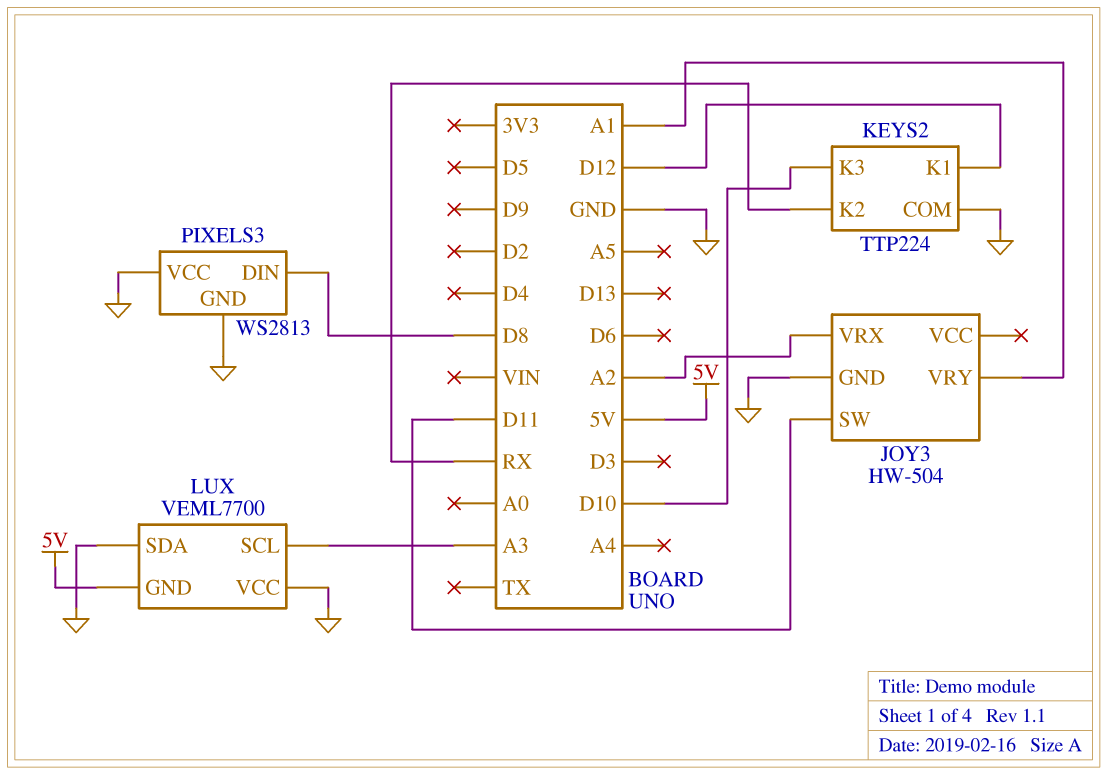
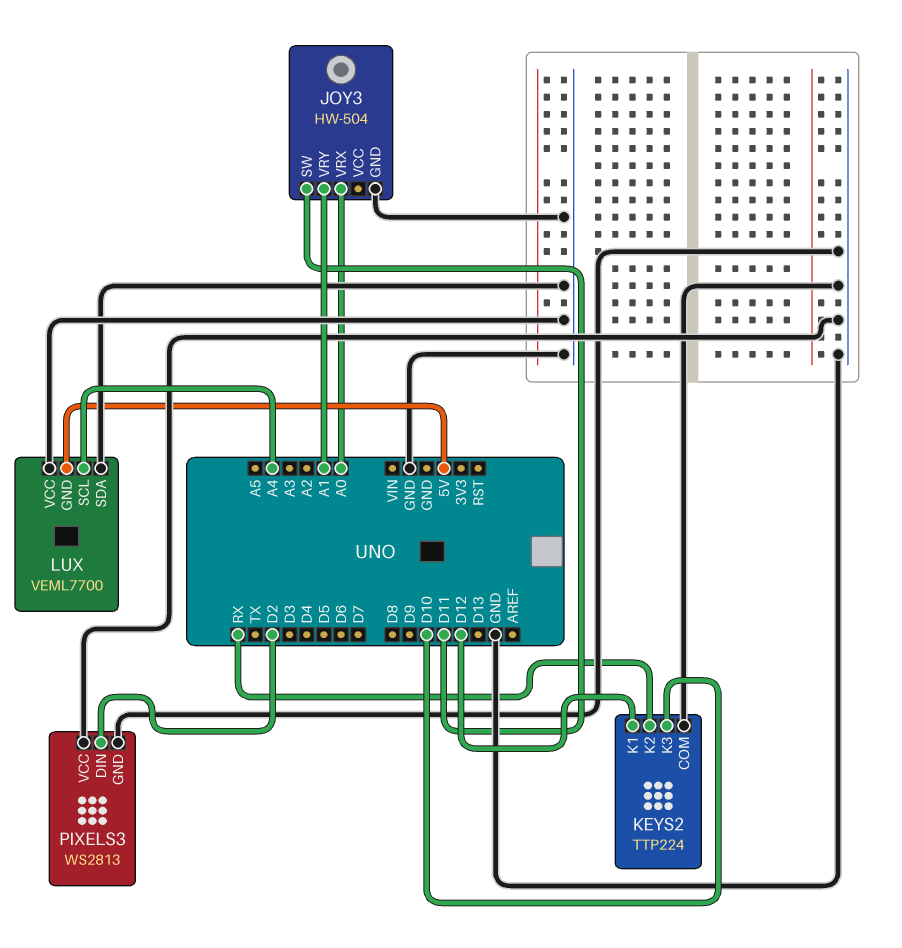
JOY3 pin VRX: A2 -> A0
LUX pin SCL: A3 -> A4
PIXELS3 pin DIN: D8 -> D2

